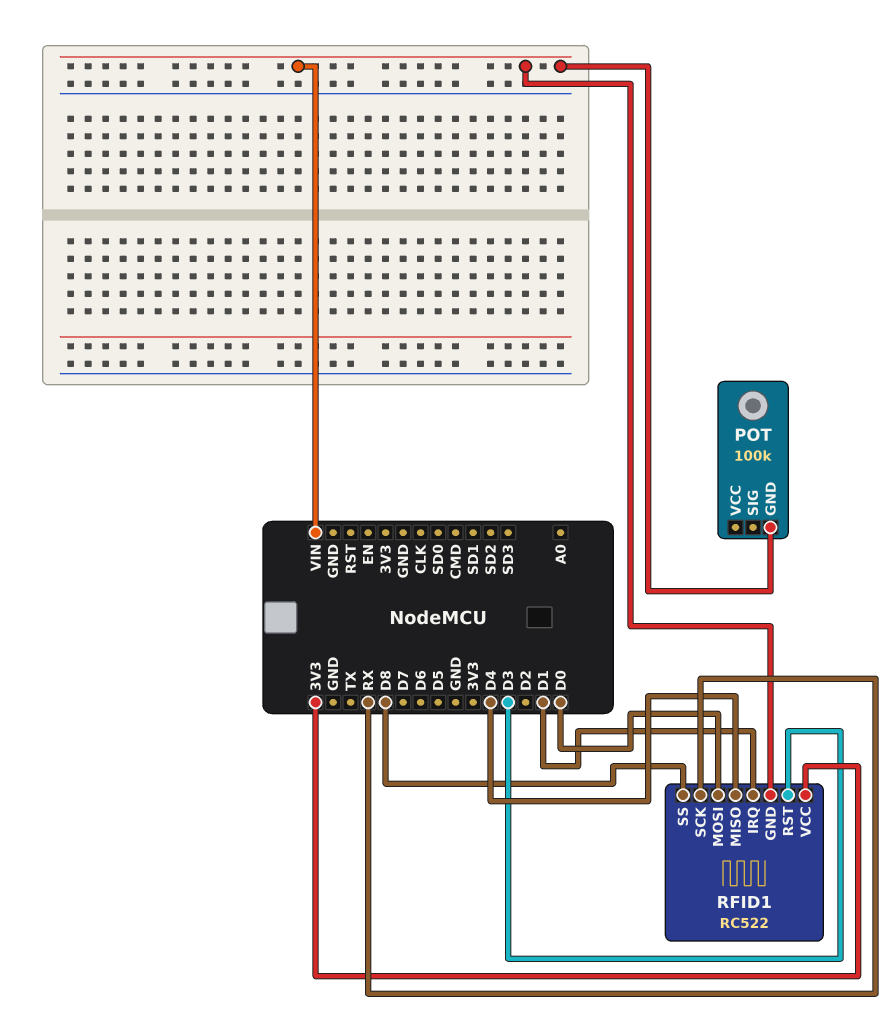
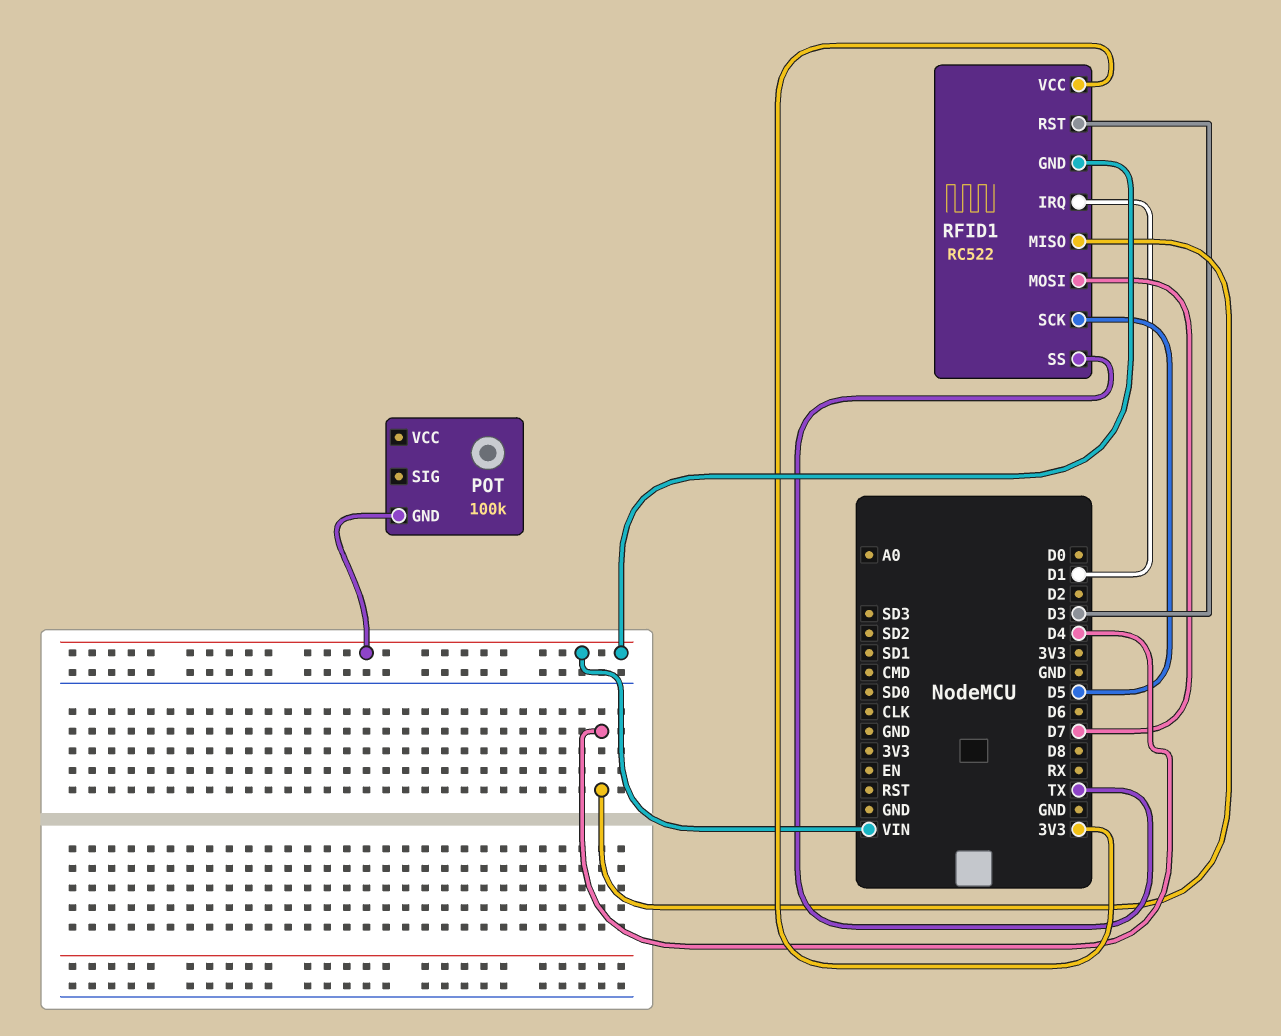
RFID1 pin MOSI: D0 -> D7
RFID1 pin SCK: RX -> D5
RFID1 pin SS: D8 -> TX

